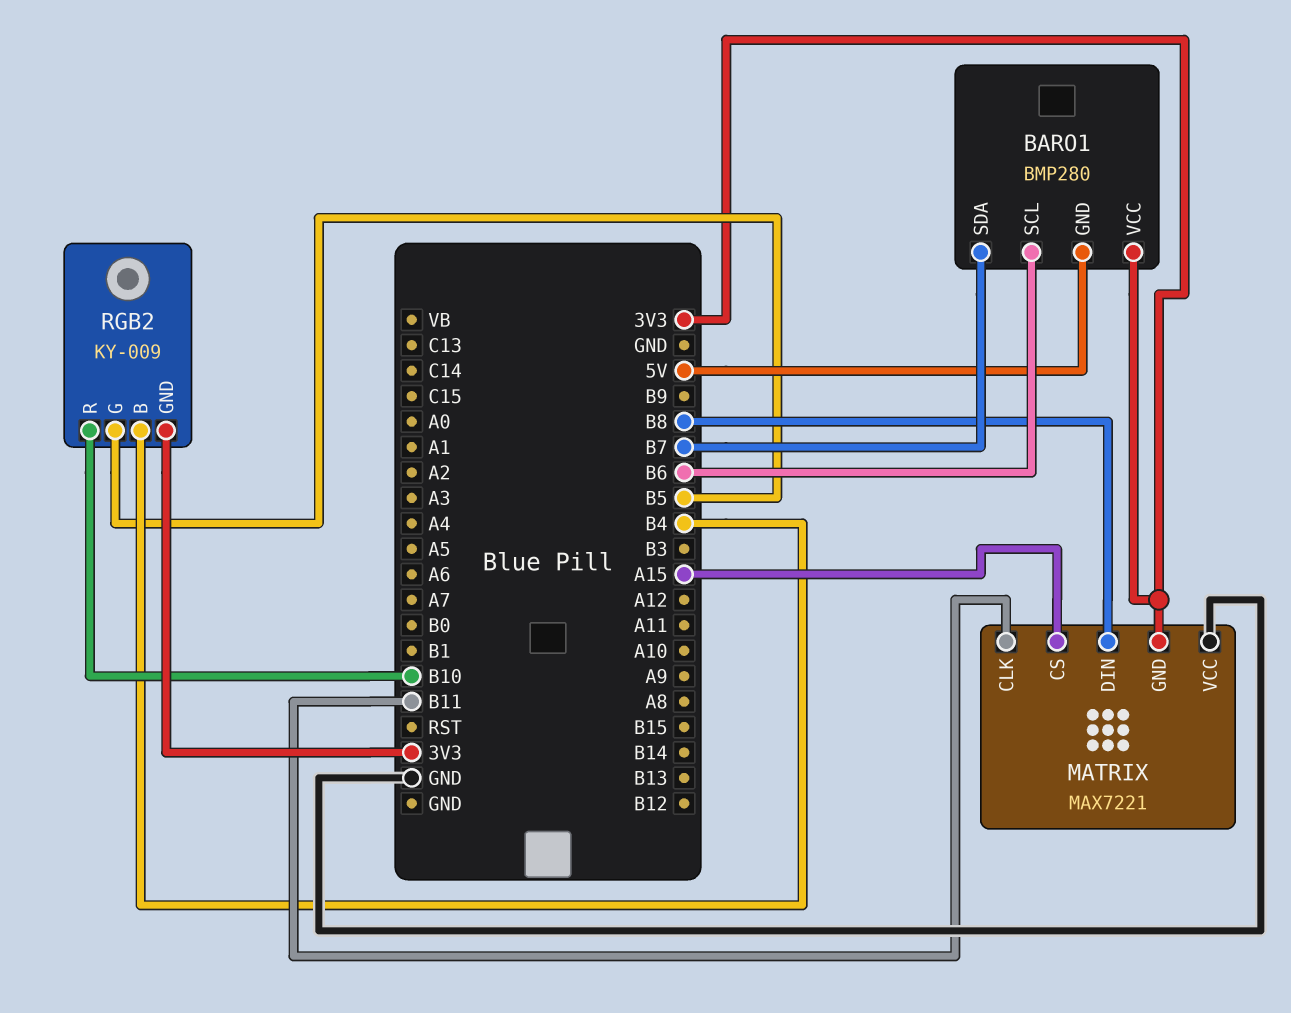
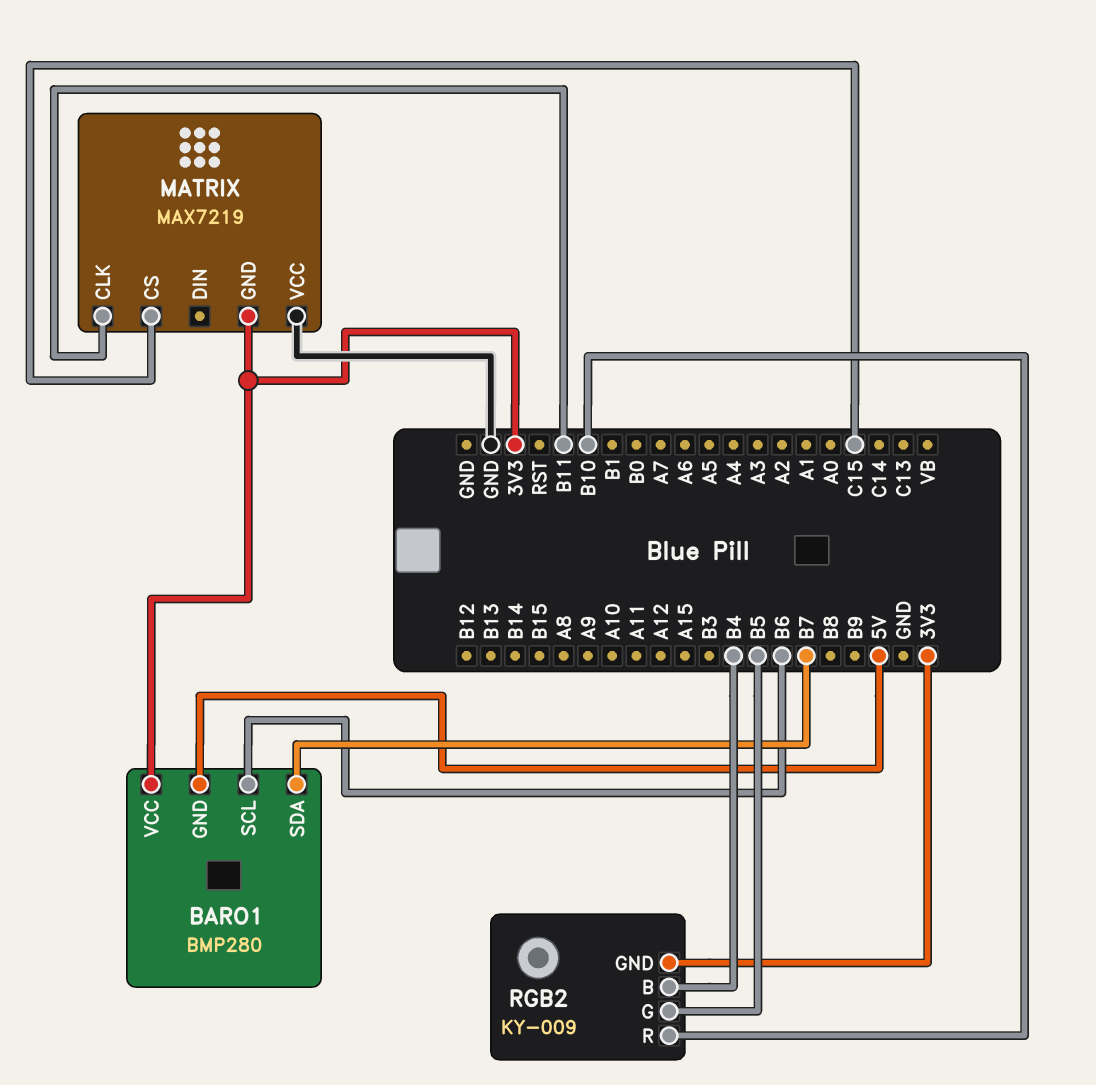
MATRIX: MAX7221 -> MAX7219
MATRIX pin CS: A15 -> C15
MATRIX pin DIN: B8 -> none

